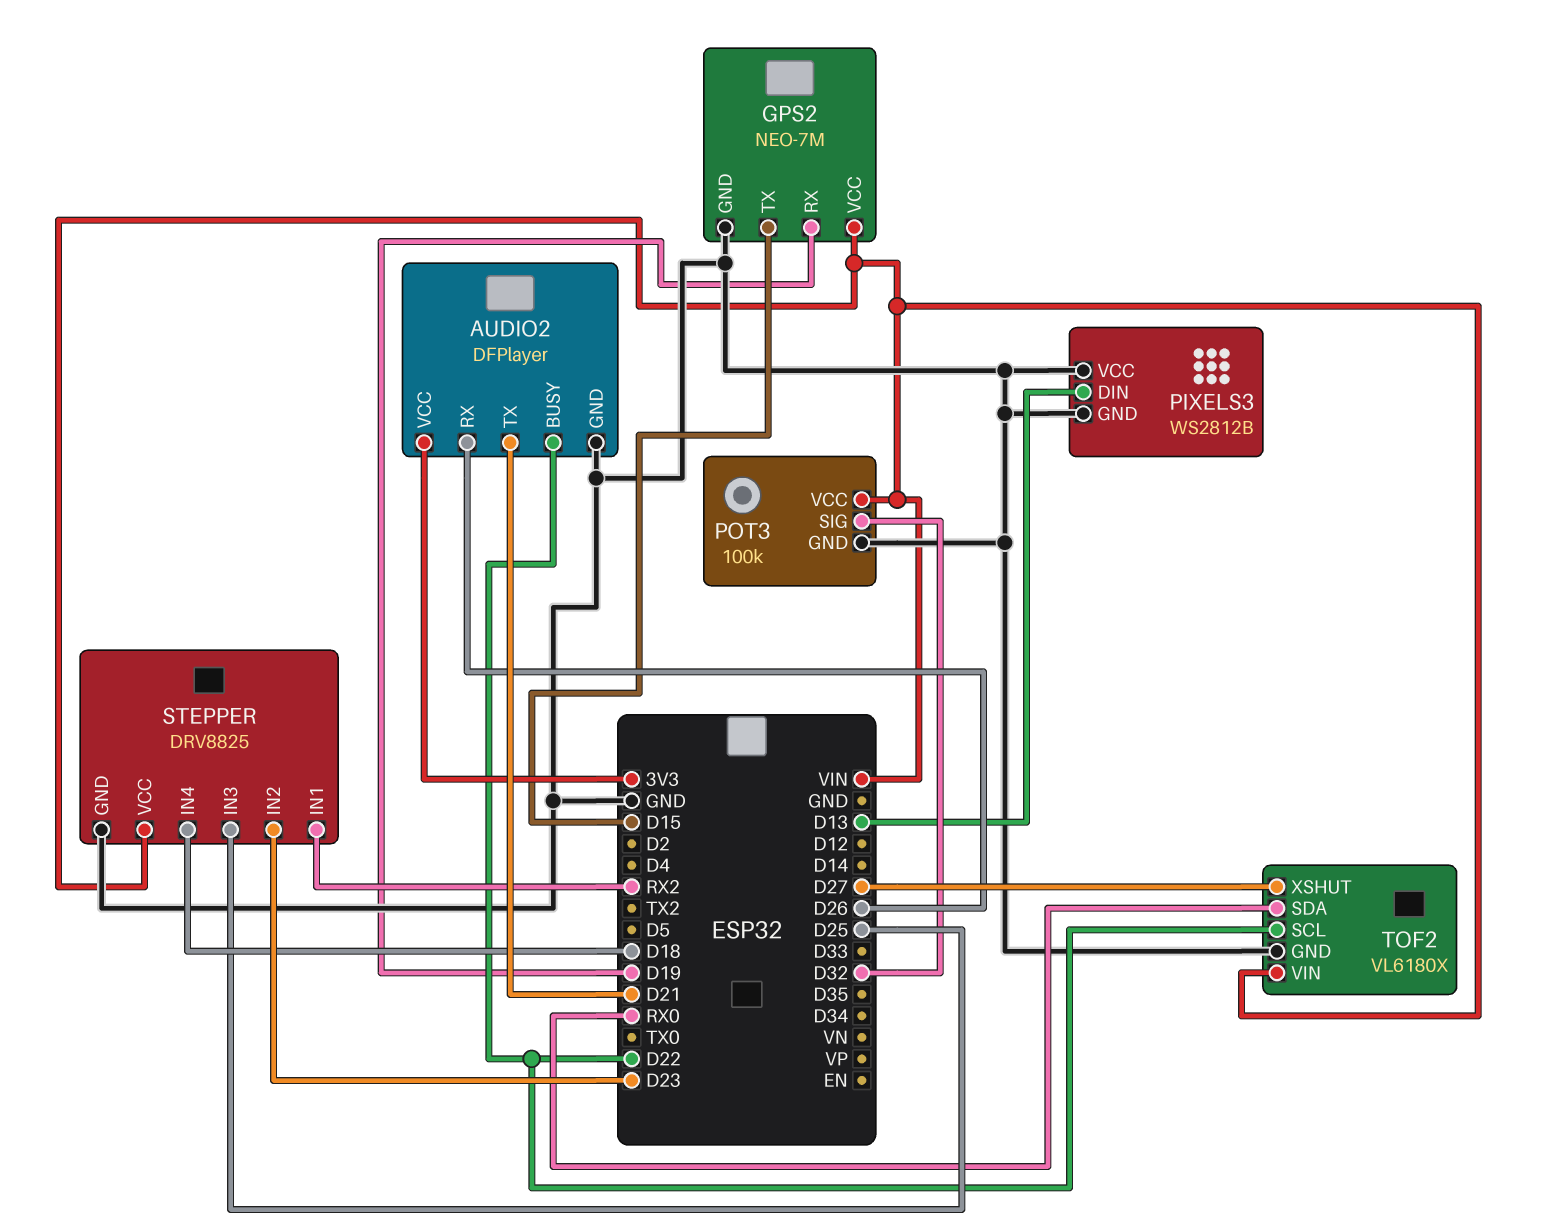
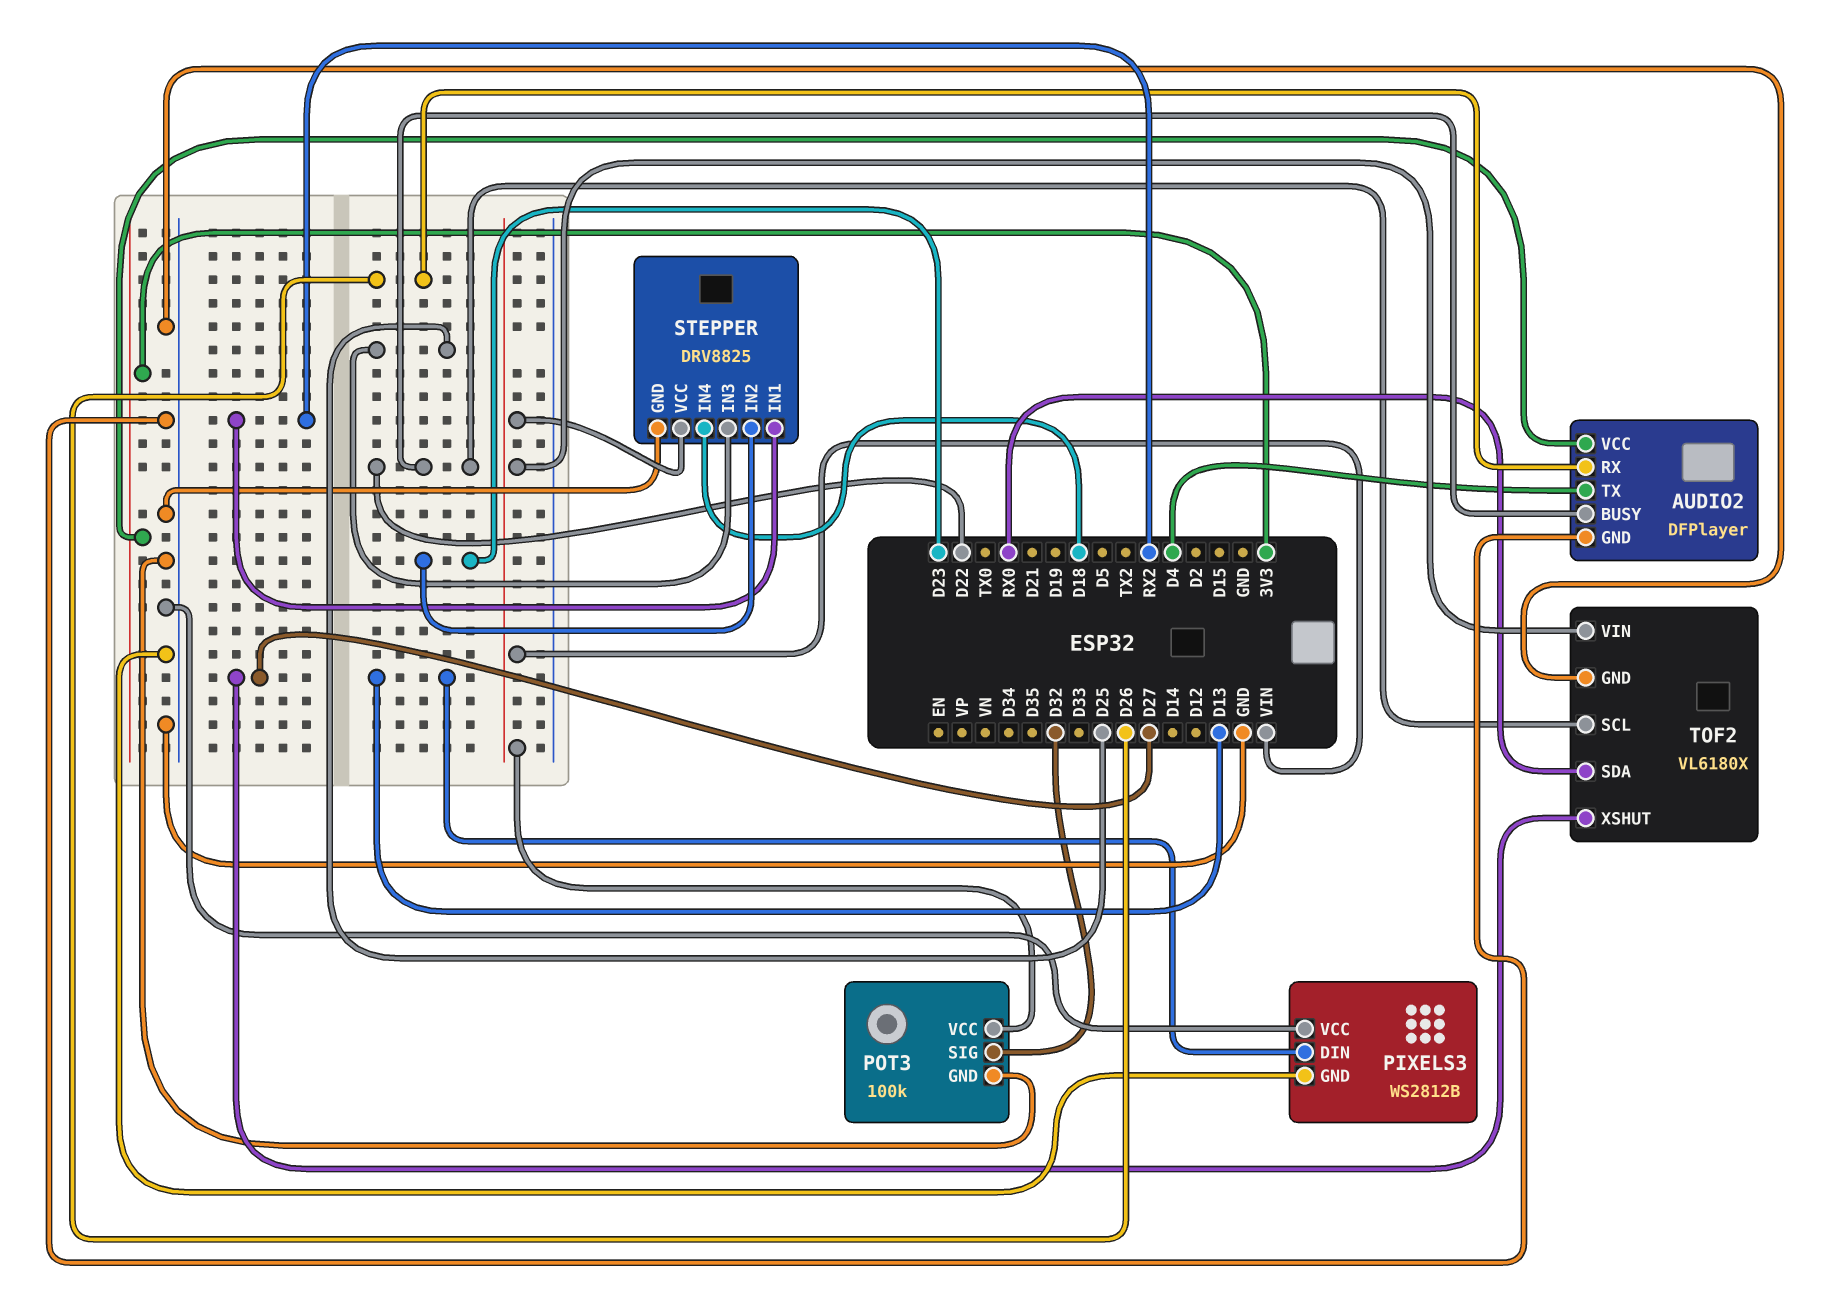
AUDIO2 pin TX: D21 -> D4
GPS2: NEO-7M -> none
GPS2 pin GND: GND -> none
GPS2 pin RX: D19 -> none
GPS2 pin TX: D15 -> none
GPS2 pin VCC: VIN -> none

